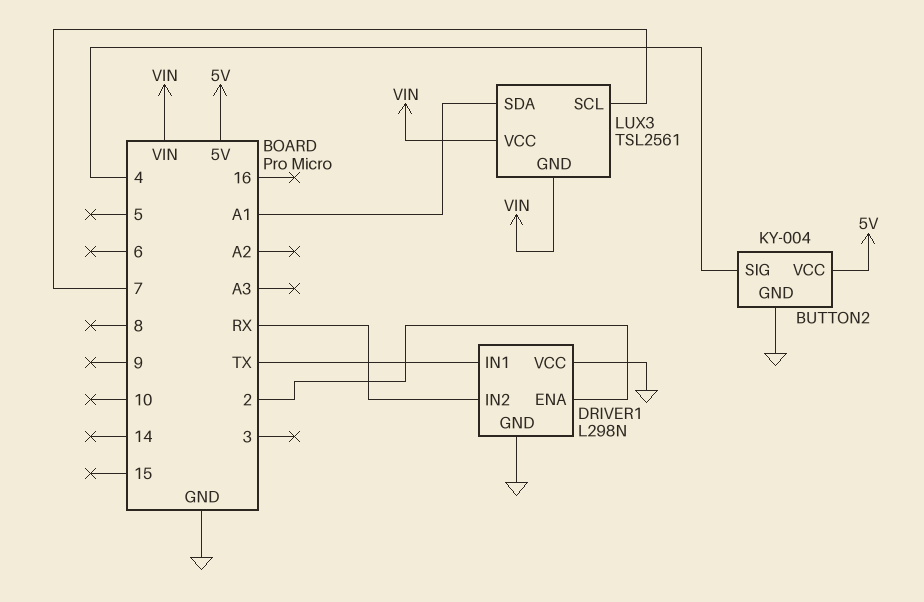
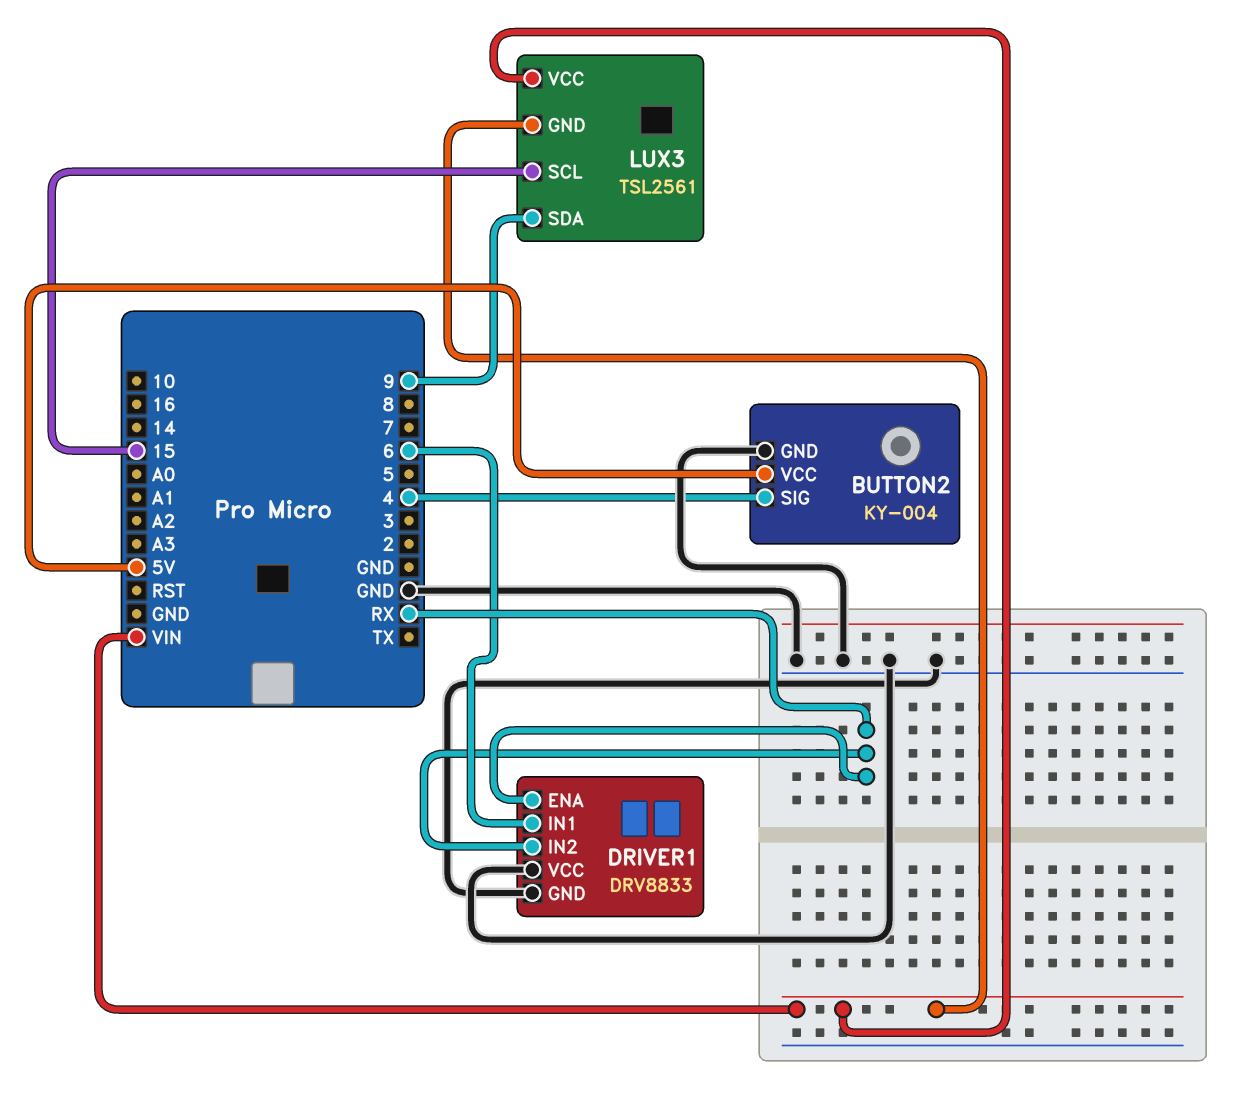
DRIVER1: L298N -> DRV8833
DRIVER1 pin ENA: 2 -> RX
DRIVER1 pin IN1: TX -> 6
LUX3 pin SCL: 7 -> 15
LUX3 pin SDA: A1 -> 9

